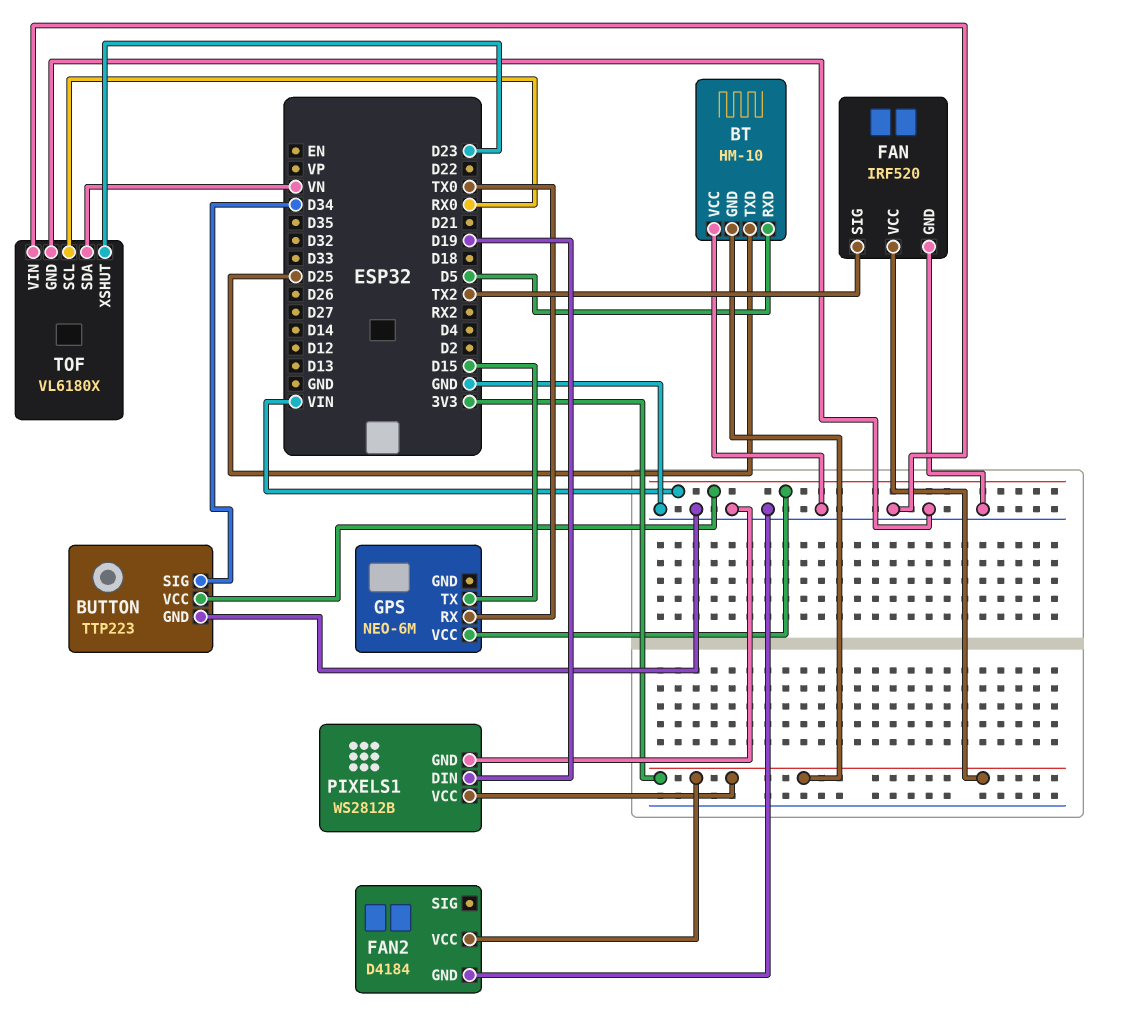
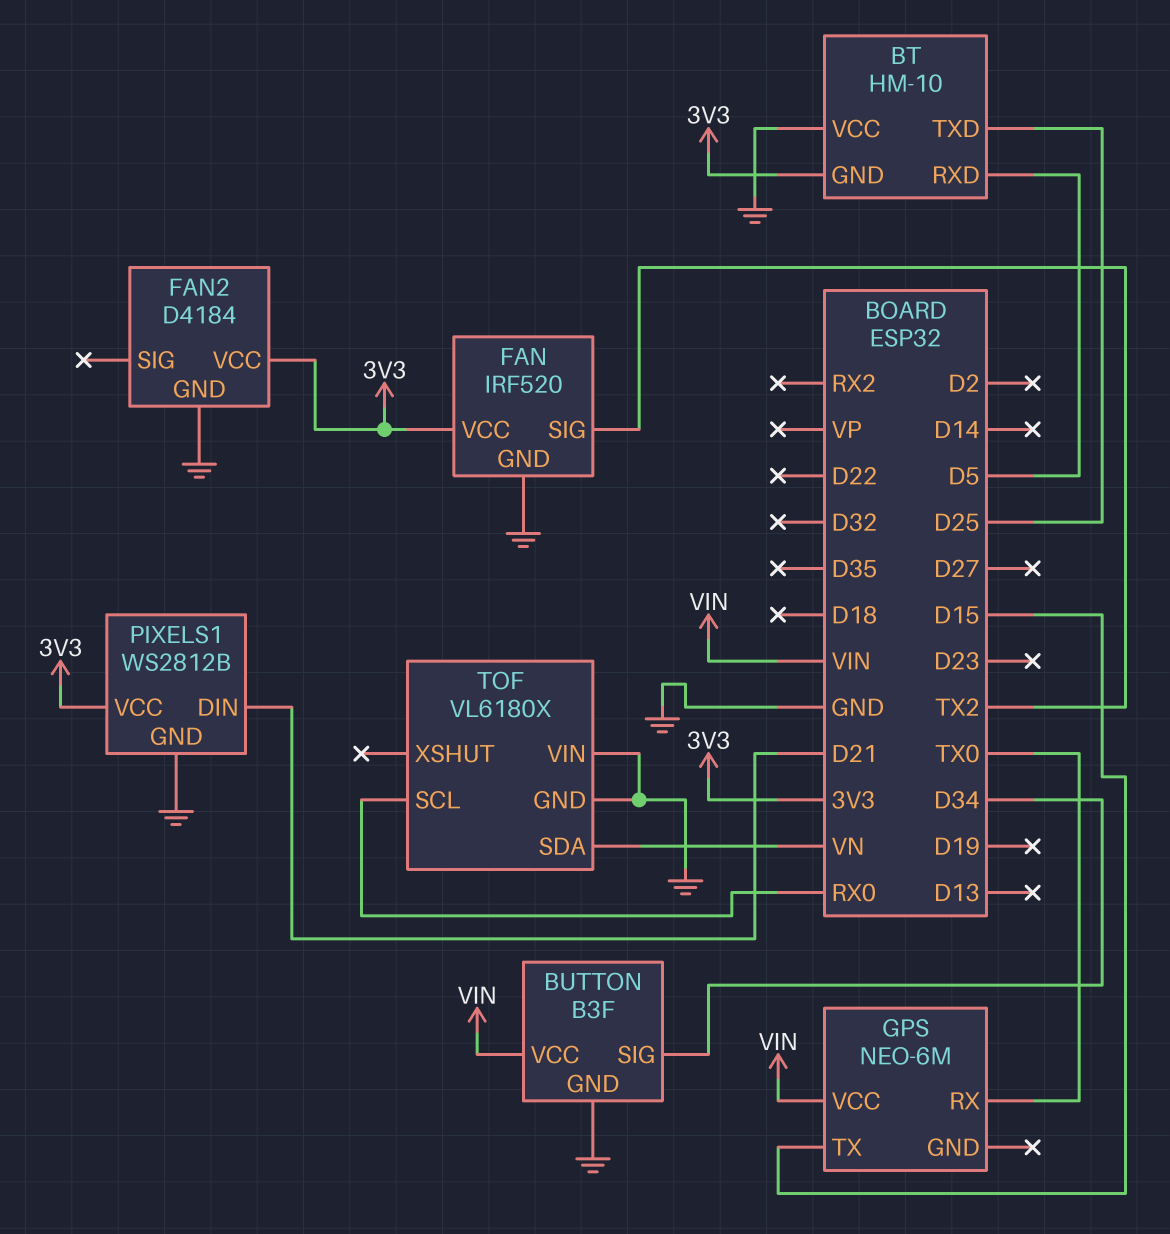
BUTTON: TTP223 -> B3F
PIXELS1 pin DIN: D19 -> D21
TOF pin XSHUT: D23 -> none

